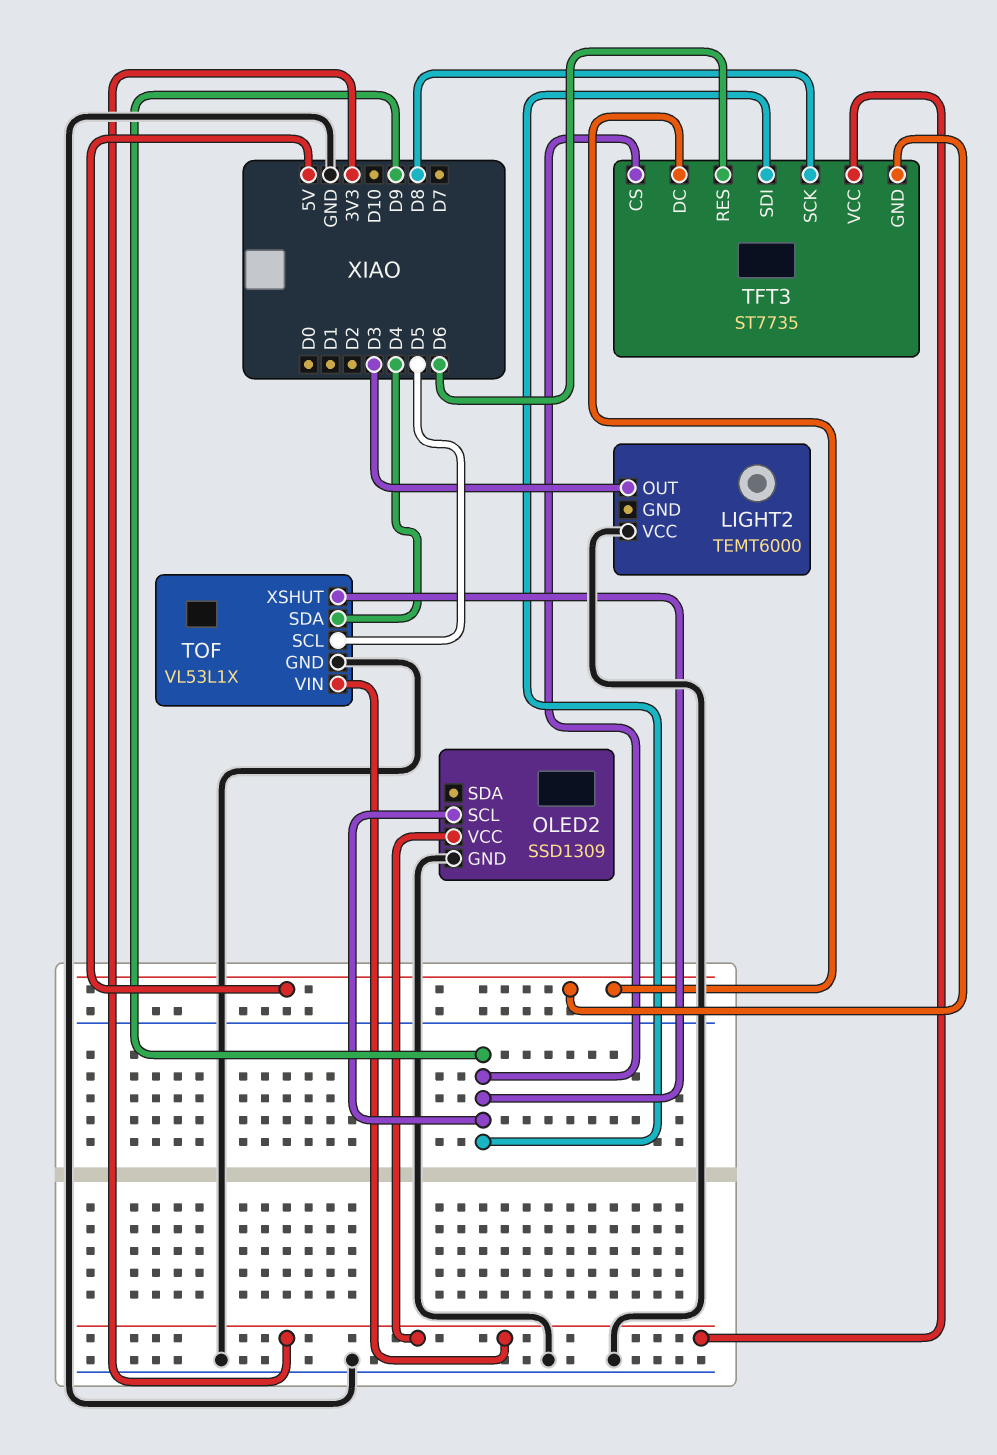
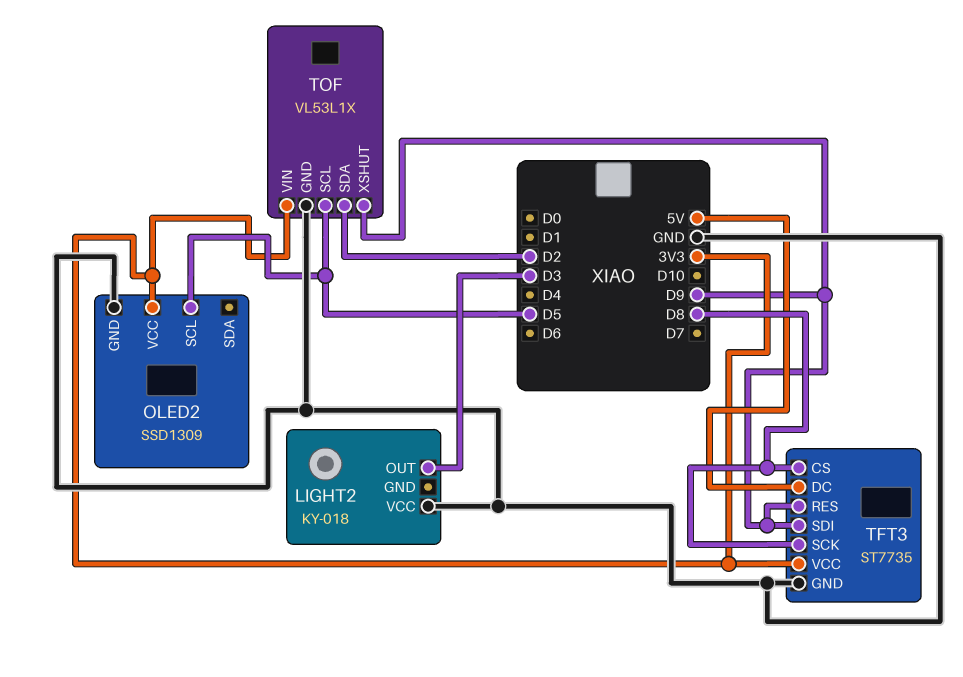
LIGHT2: TEMT6000 -> KY-018
OLED2 pin SCL: D9 -> D5
TFT3 pin CS: D9 -> D8
TFT3 pin GND: 5V -> GND
TFT3 pin RES: D6 -> D9
TOF pin SDA: D4 -> D2

